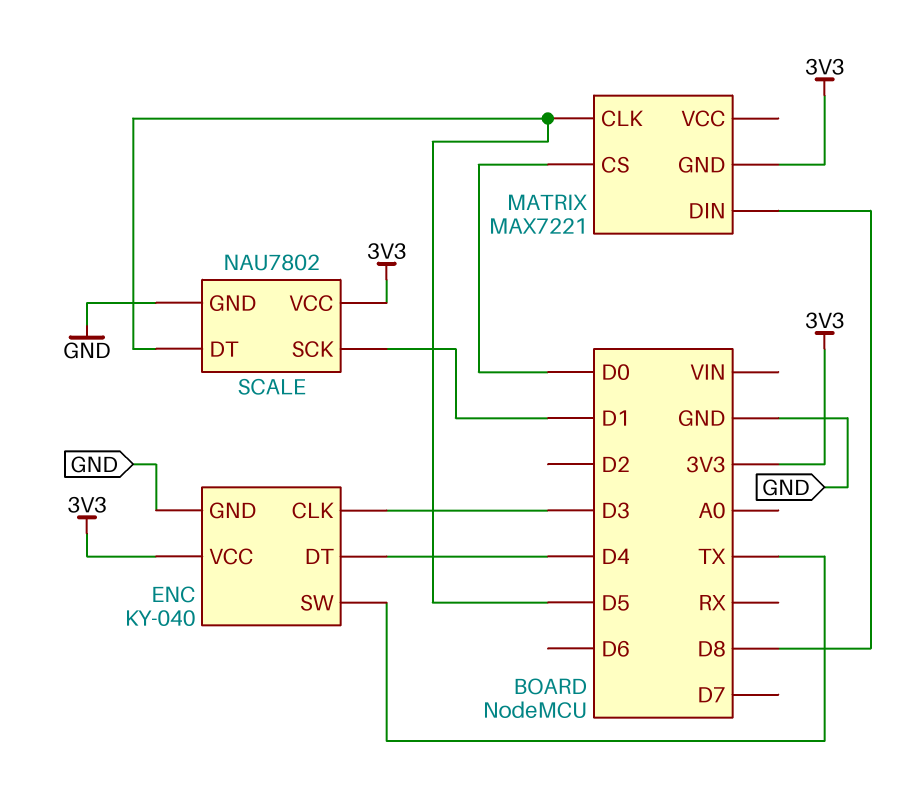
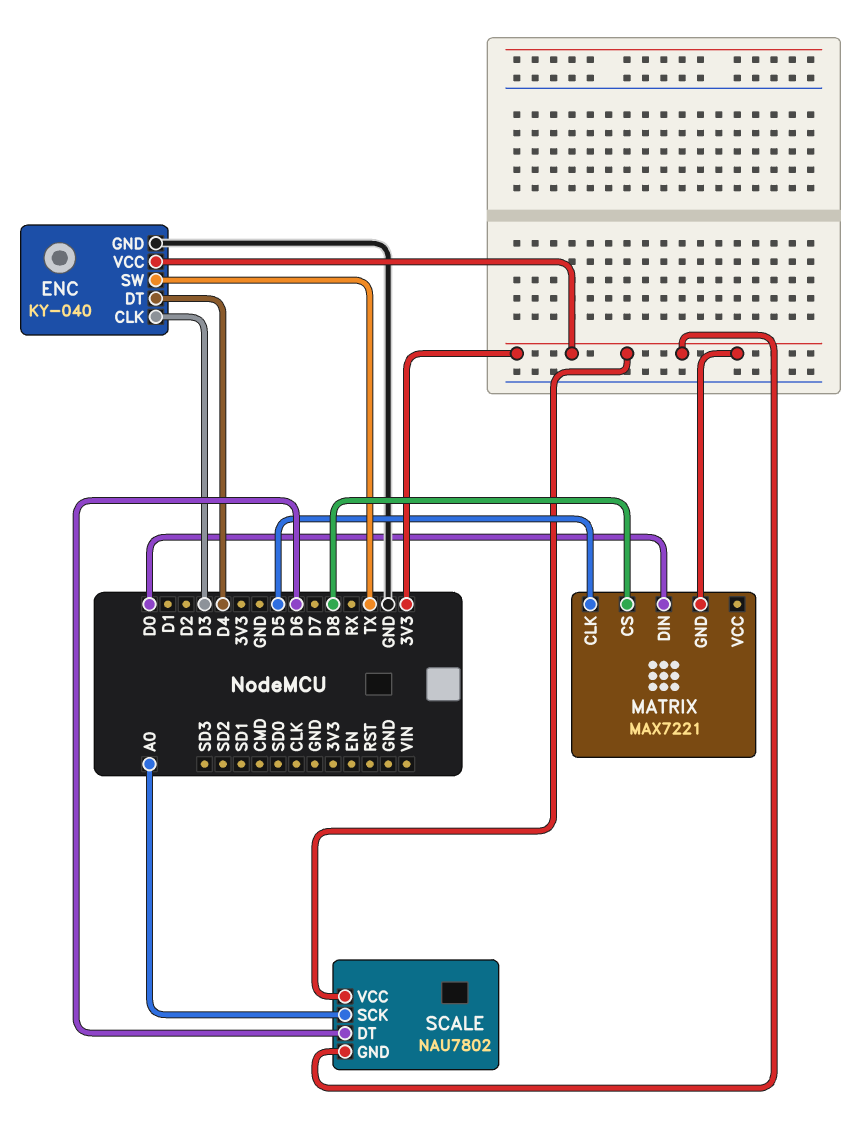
MATRIX pin CS: D0 -> D8
MATRIX pin DIN: D8 -> D0
SCALE pin DT: D5 -> D6
SCALE pin GND: GND -> 3V3
SCALE pin SCK: D1 -> A0

